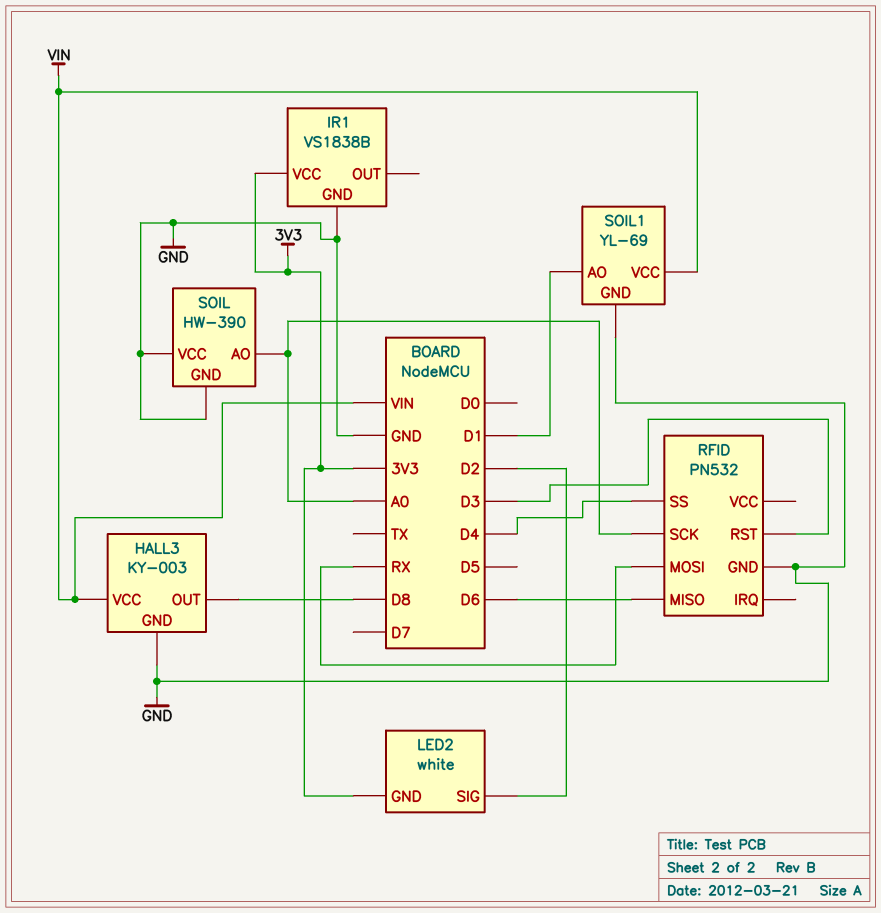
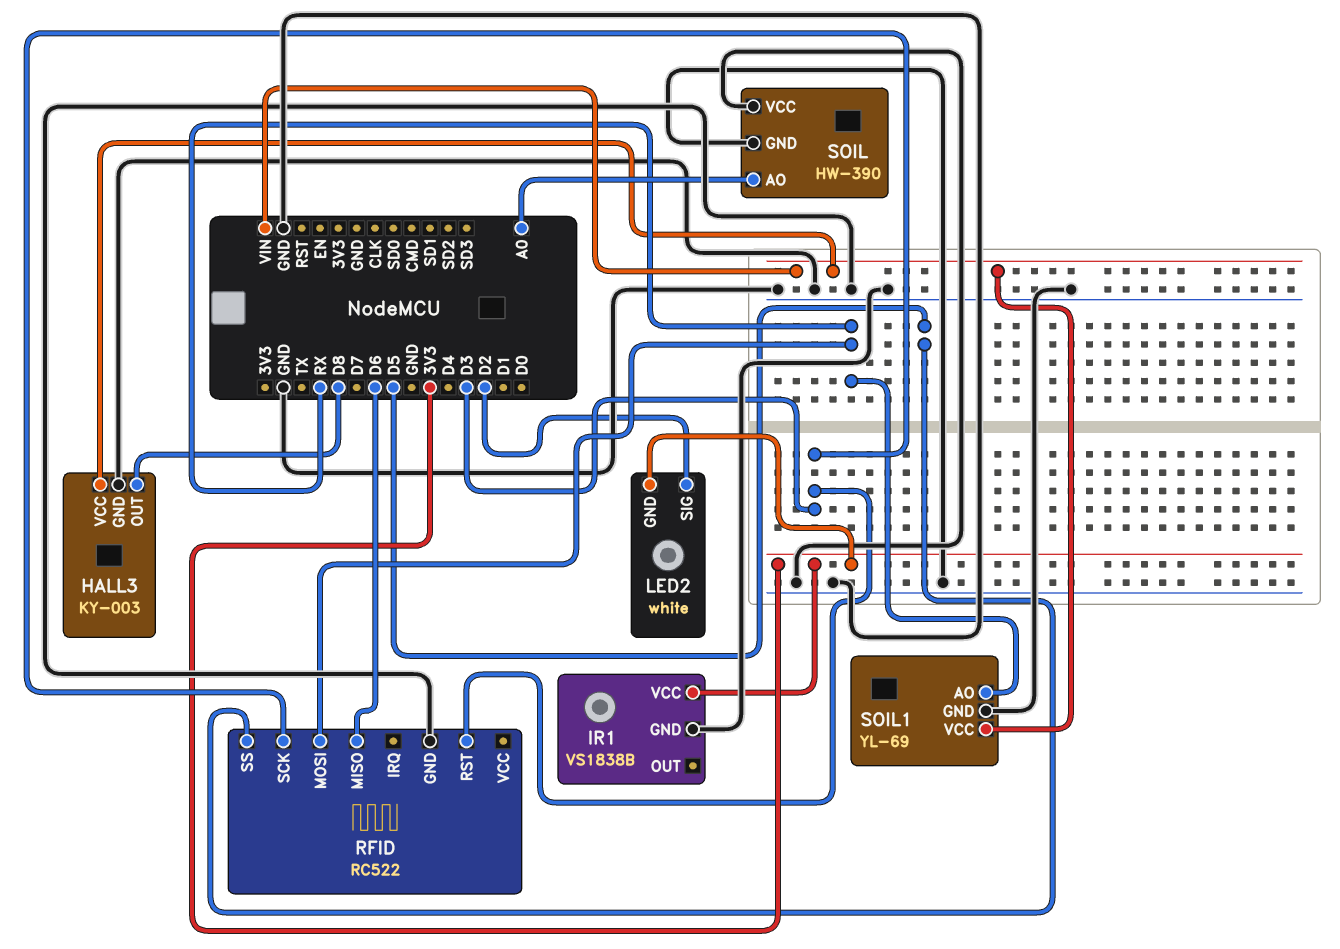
RFID: PN532 -> RC522
RFID pin SCK: A0 -> D3
RFID pin SS: D4 -> D5
SOIL1 pin AO: D1 -> RX

